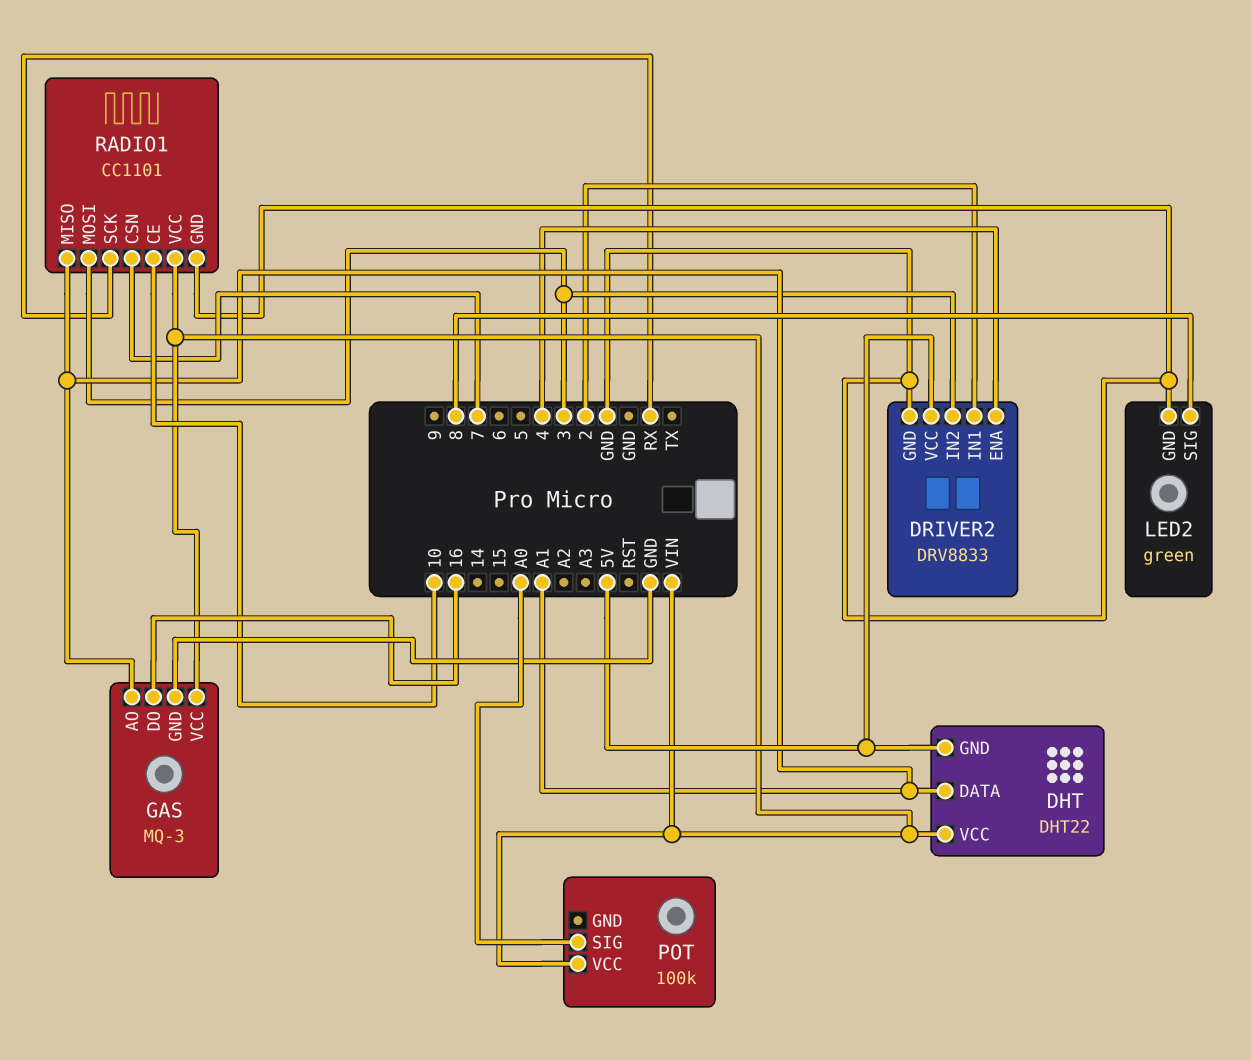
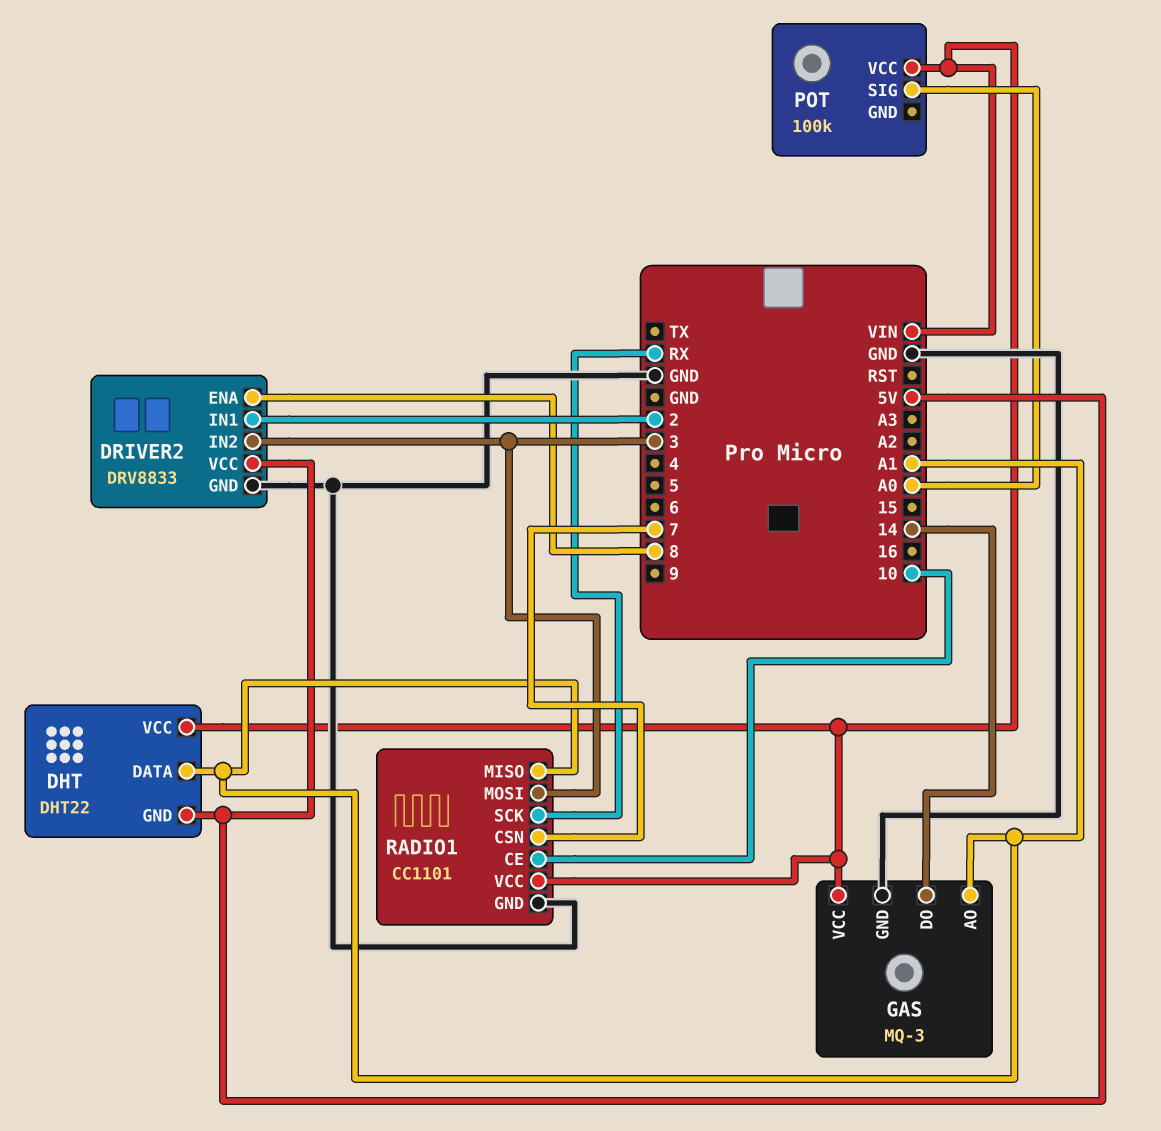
DRIVER2 pin ENA: 4 -> 8
GAS pin DO: 16 -> 14
LED2: green -> none
LED2 pin GND: GND -> none
LED2 pin SIG: 8 -> none

